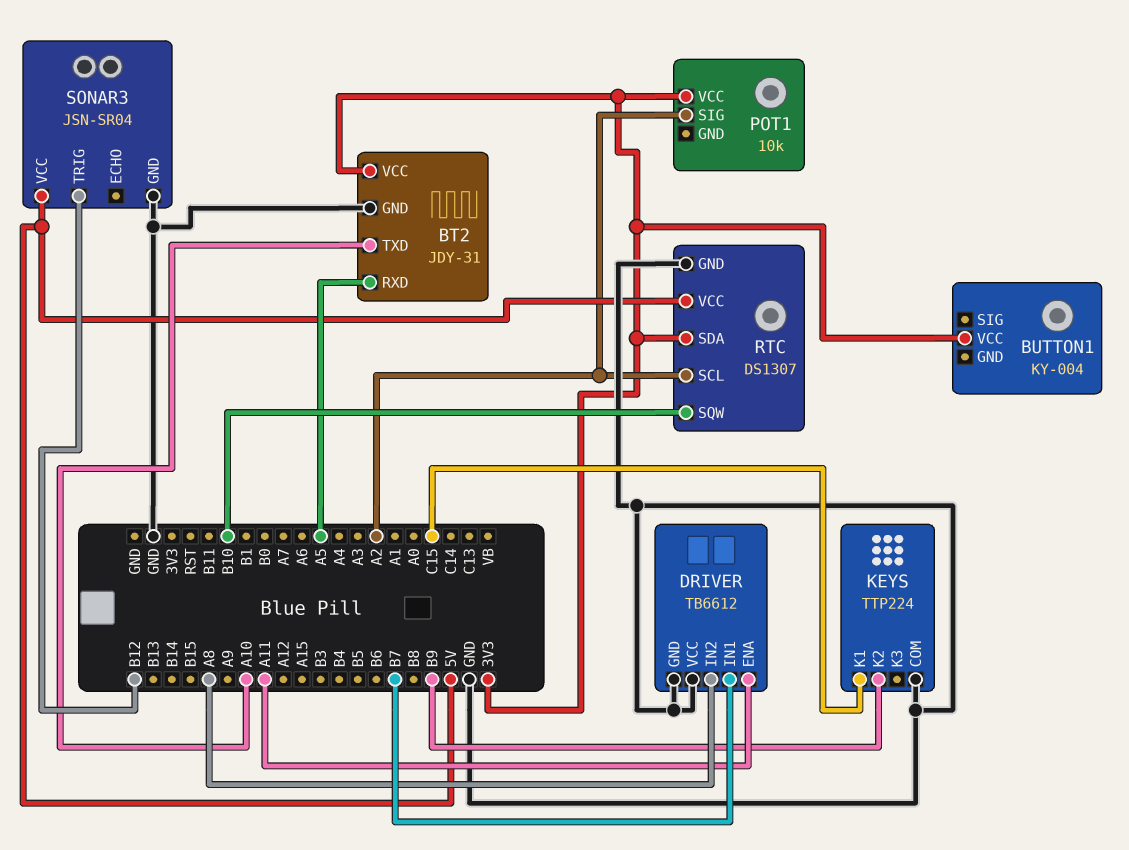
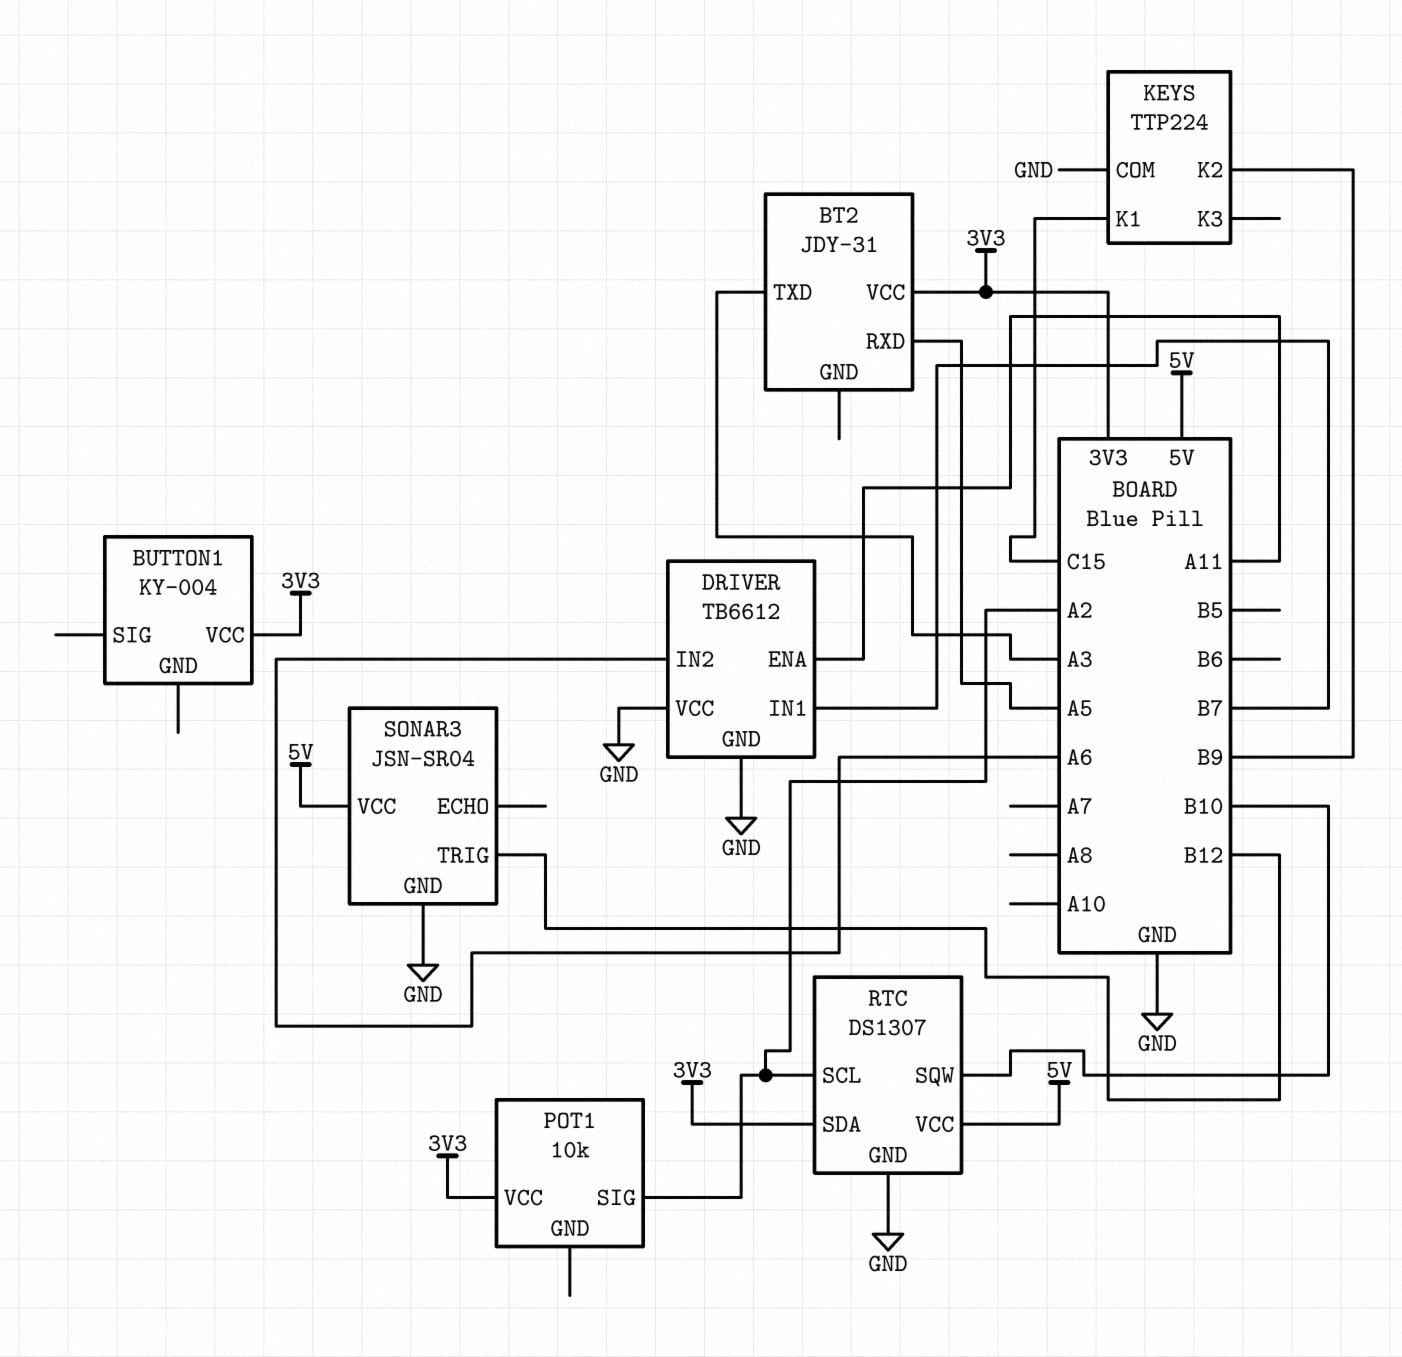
BT2 pin GND: GND -> none
BT2 pin TXD: A10 -> A3
DRIVER pin IN2: A8 -> A6

